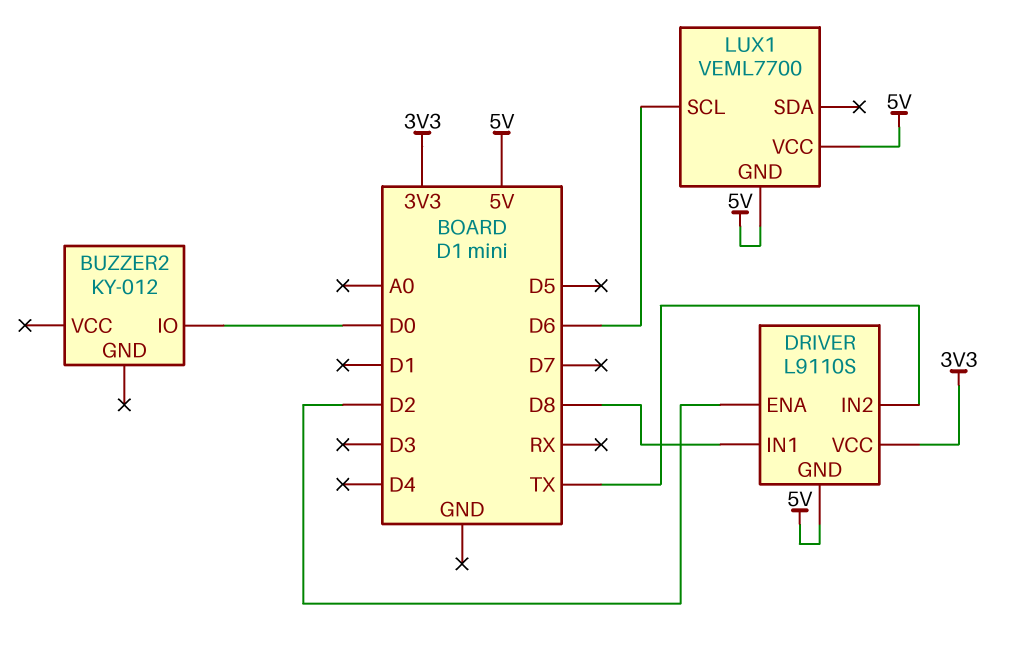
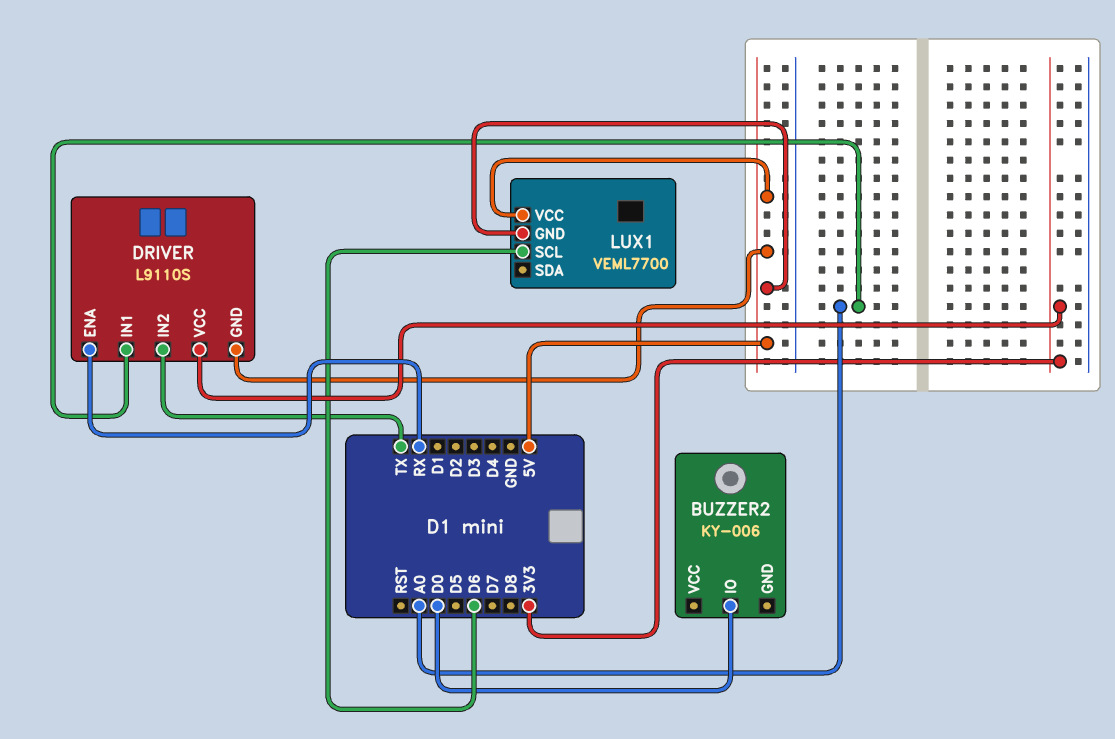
BUZZER2: KY-012 -> KY-006
DRIVER pin ENA: D2 -> RX
DRIVER pin IN1: D8 -> A0

